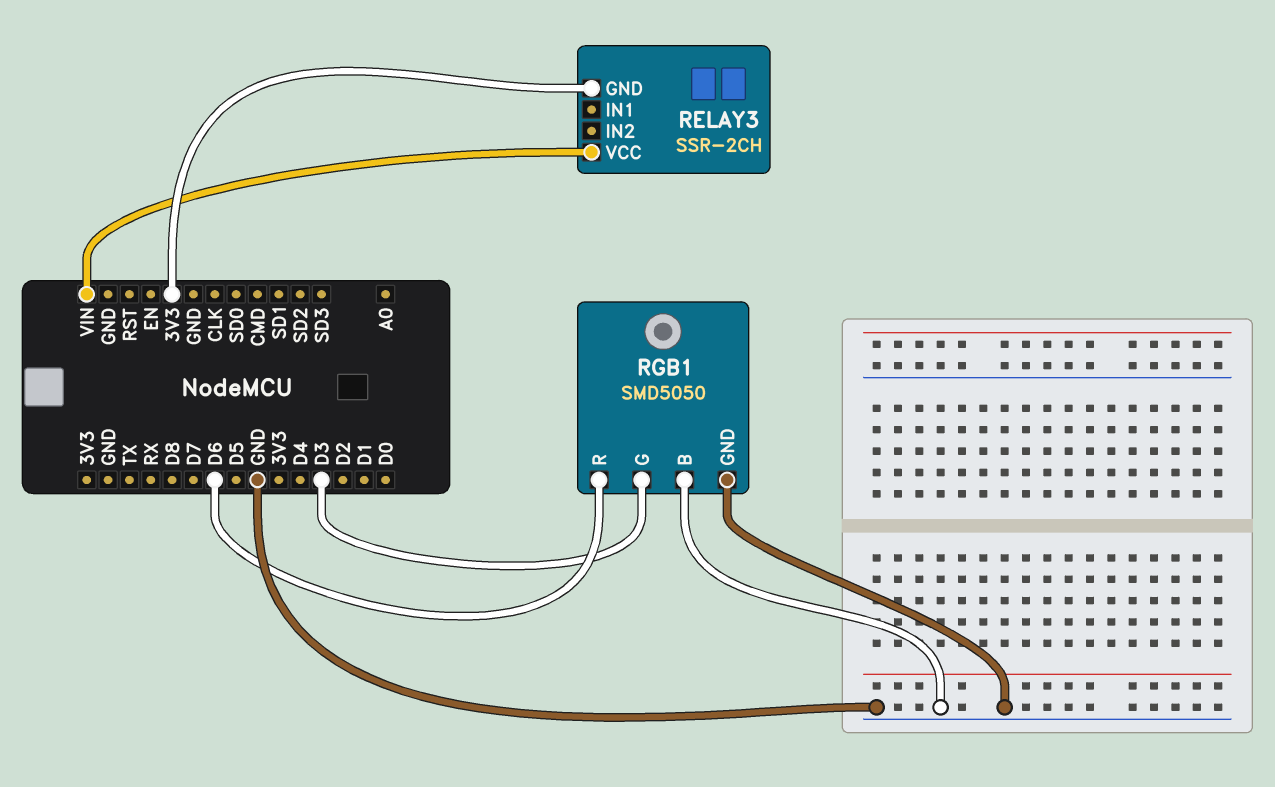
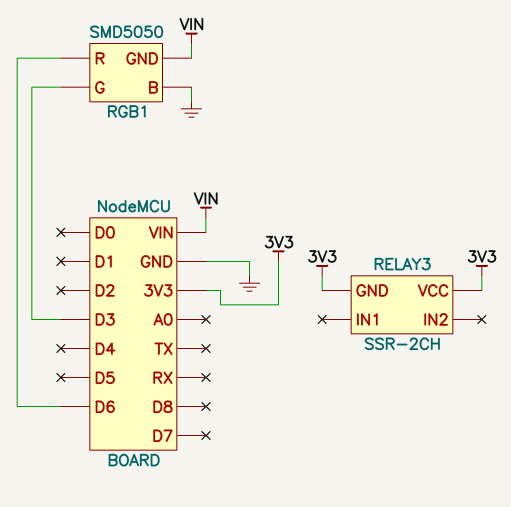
RELAY3 pin VCC: VIN -> 3V3
RGB1 pin GND: GND -> VIN

